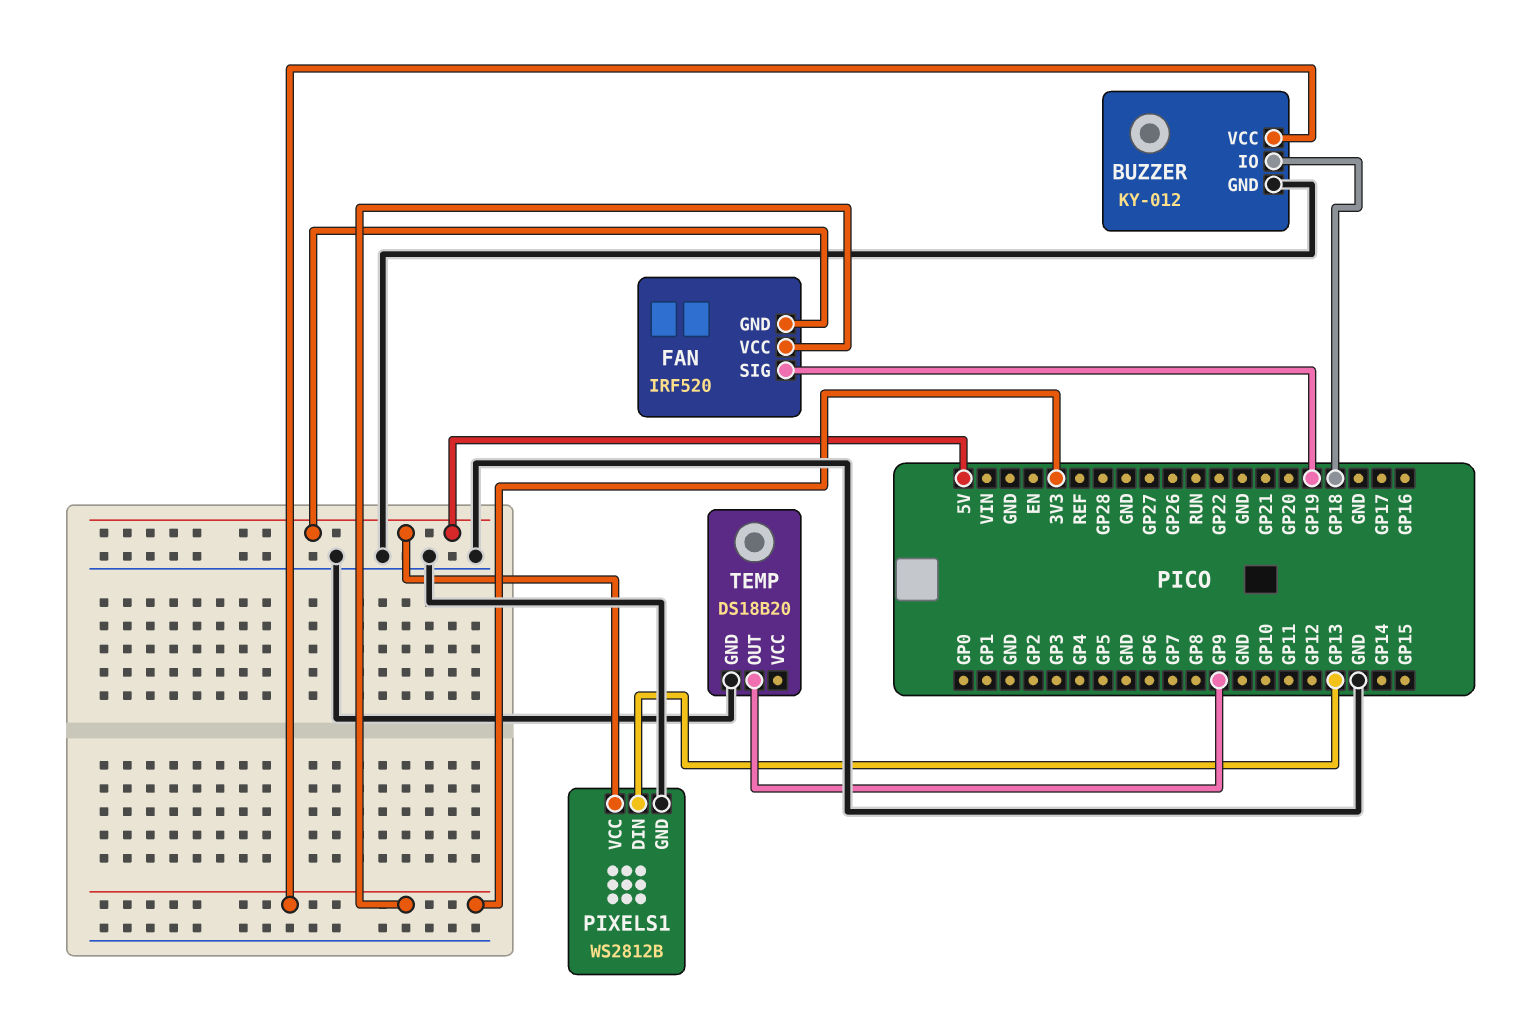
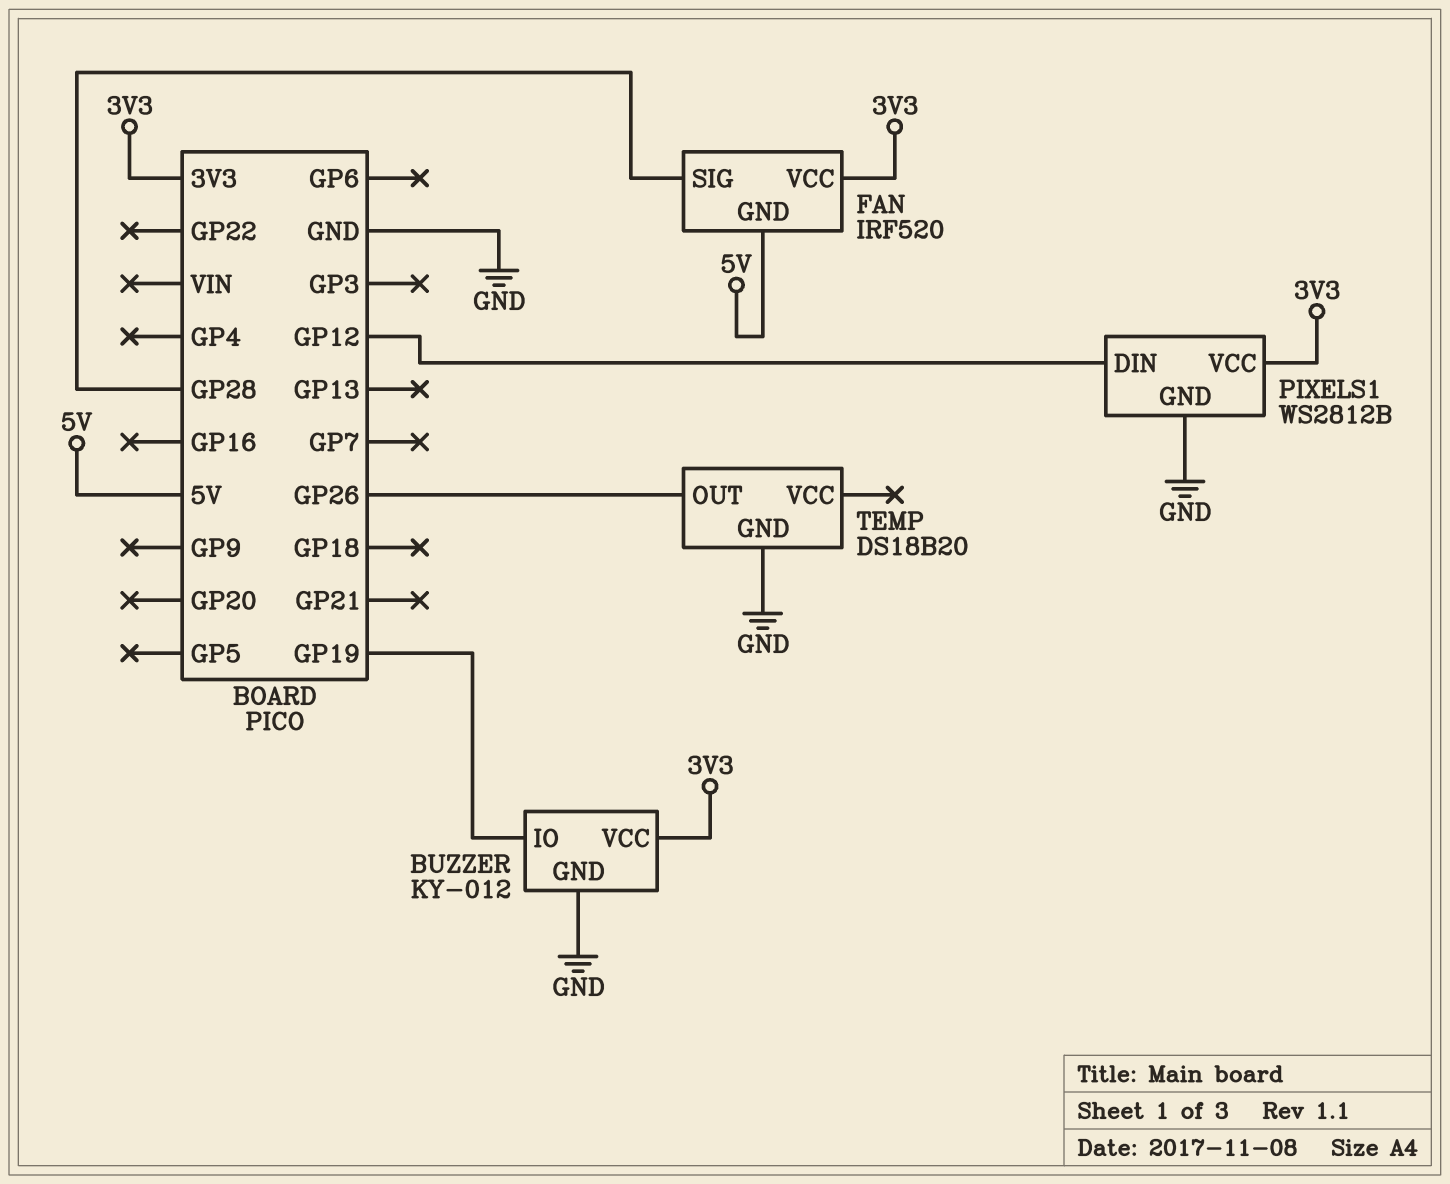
BUZZER pin IO: GP18 -> GP19
FAN pin SIG: GP19 -> GP28
PIXELS1 pin DIN: GP13 -> GP12
PIXELS1 pin VCC: 5V -> 3V3
TEMP pin OUT: GP9 -> GP26

